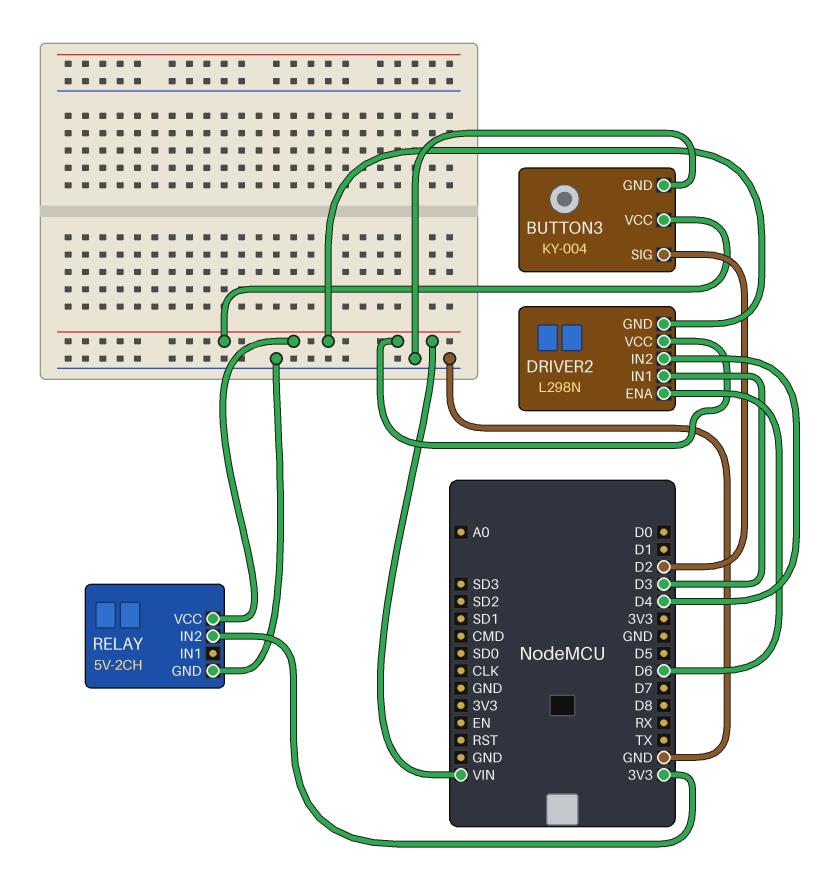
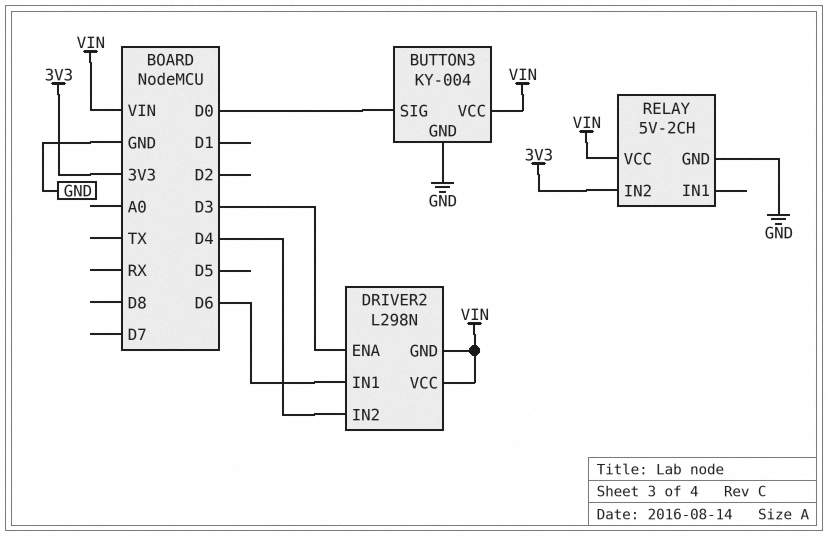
BUTTON3 pin SIG: D2 -> D0
DRIVER2 pin ENA: D6 -> D3
DRIVER2 pin IN1: D3 -> D6

